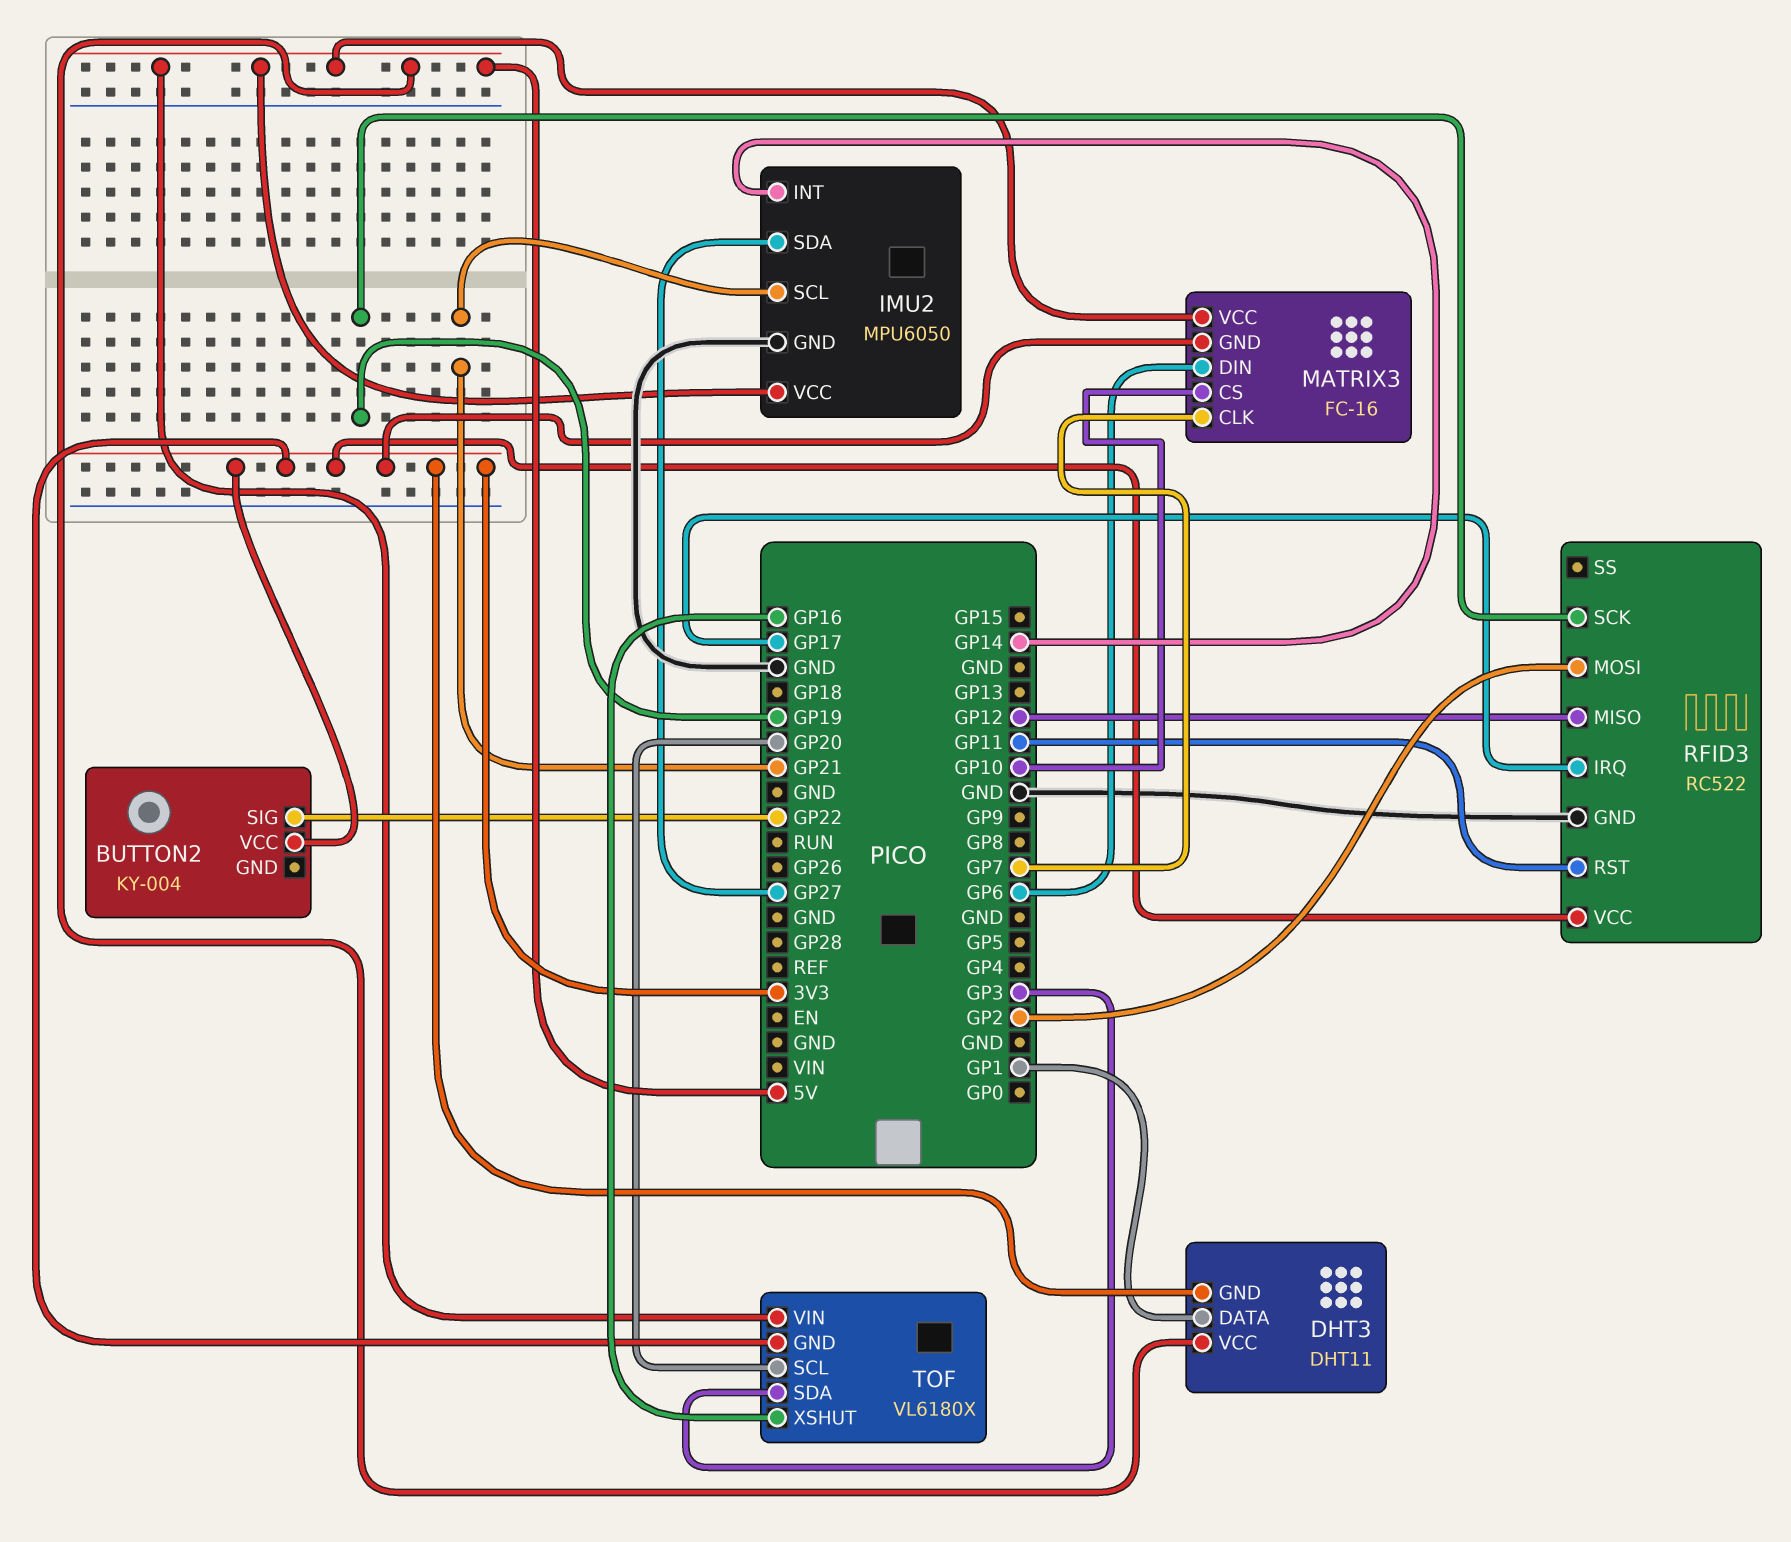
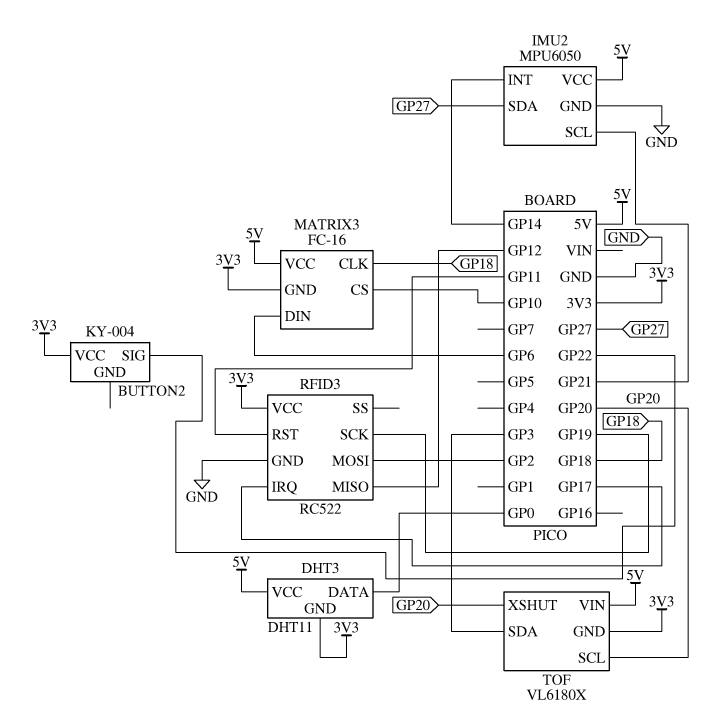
DHT3 pin DATA: GP1 -> GP0
MATRIX3 pin CLK: GP7 -> GP18
TOF pin XSHUT: GP16 -> GP20

